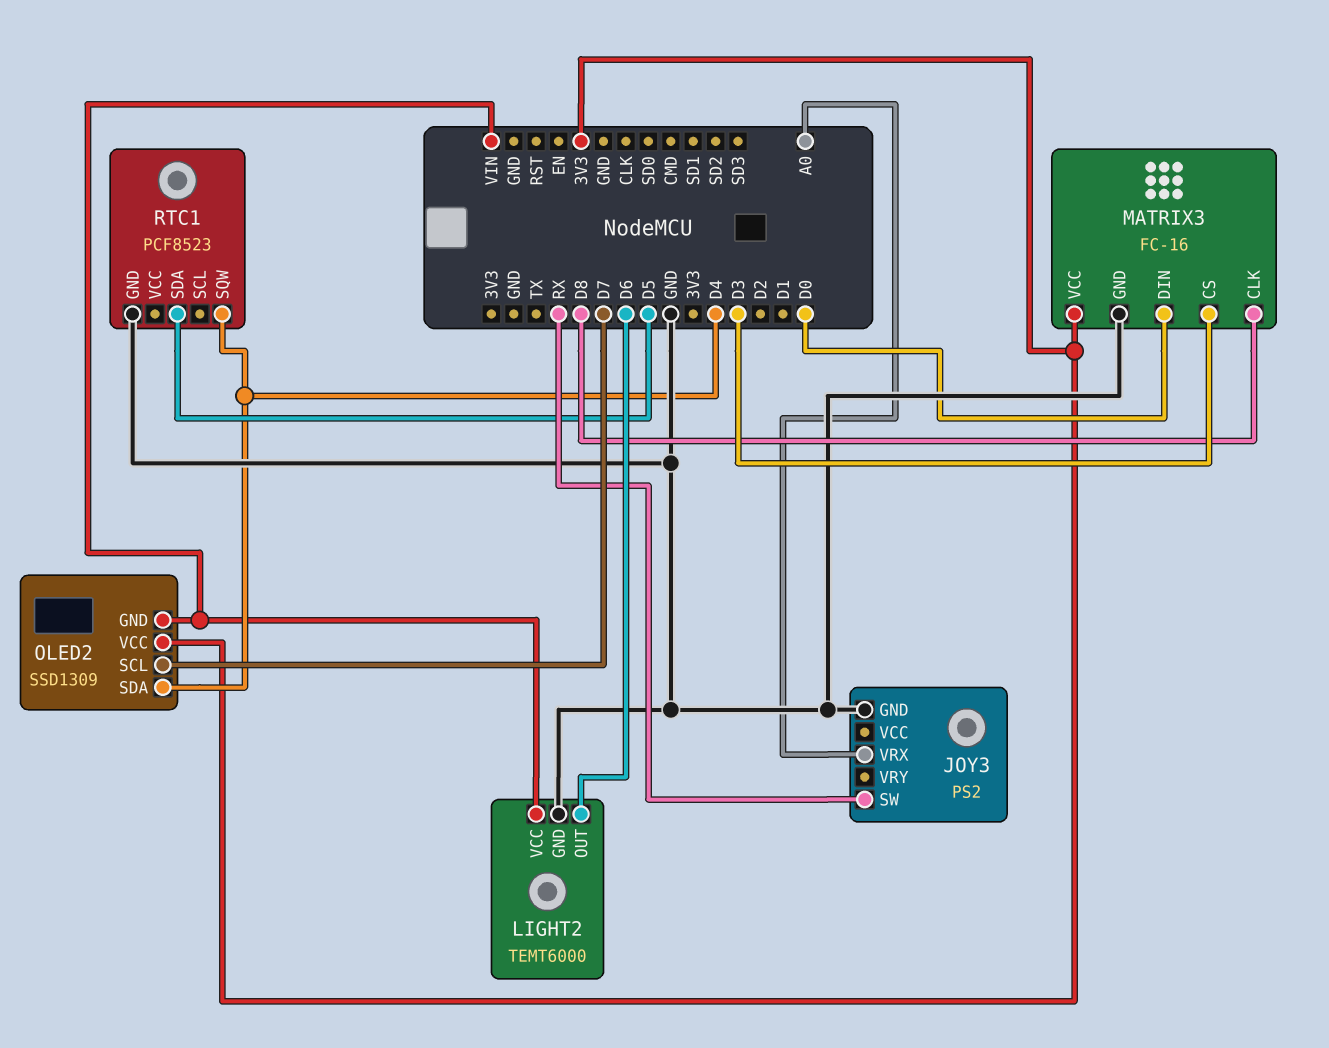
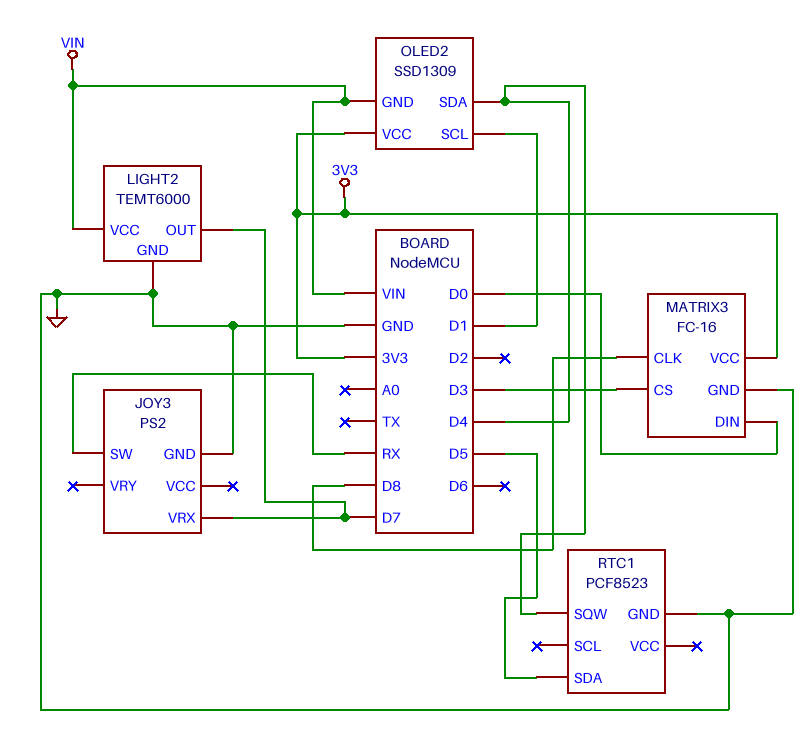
JOY3 pin VRX: A0 -> D7
LIGHT2 pin OUT: D6 -> D7
OLED2 pin SCL: D7 -> D1

